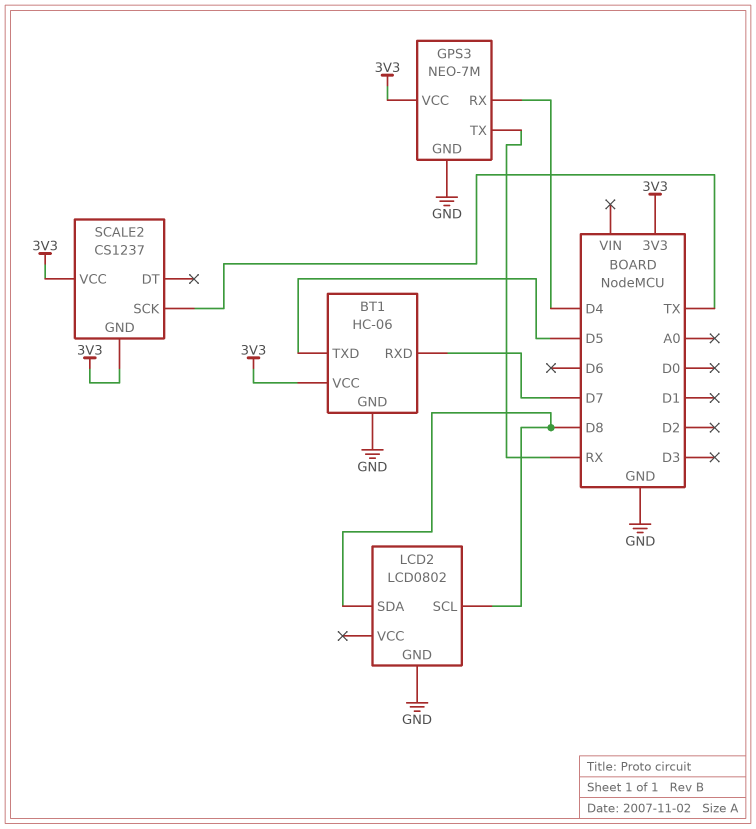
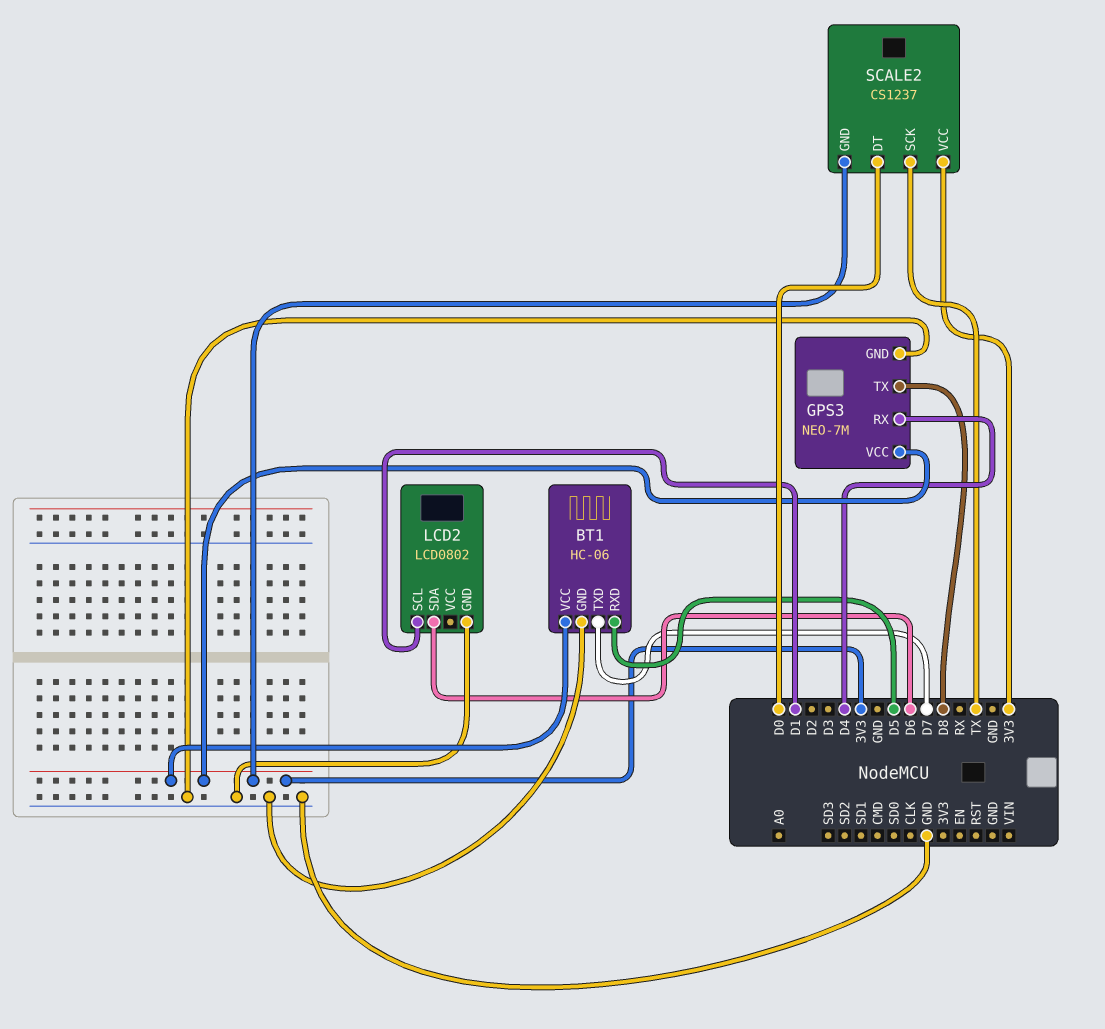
BT1 pin RXD: D7 -> D5
BT1 pin TXD: D5 -> D7
GPS3 pin TX: RX -> D8
LCD2 pin SCL: D8 -> D1
LCD2 pin SDA: D8 -> D6
SCALE2 pin DT: none -> D0

